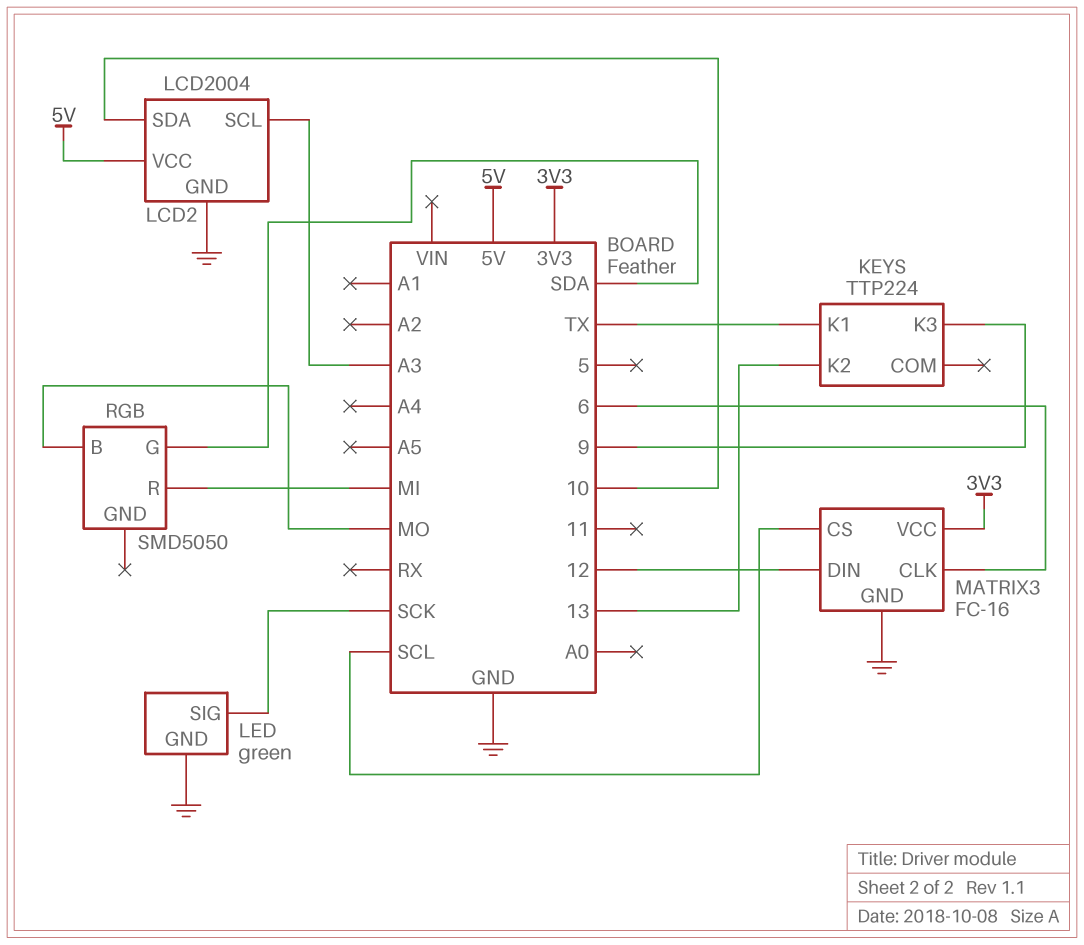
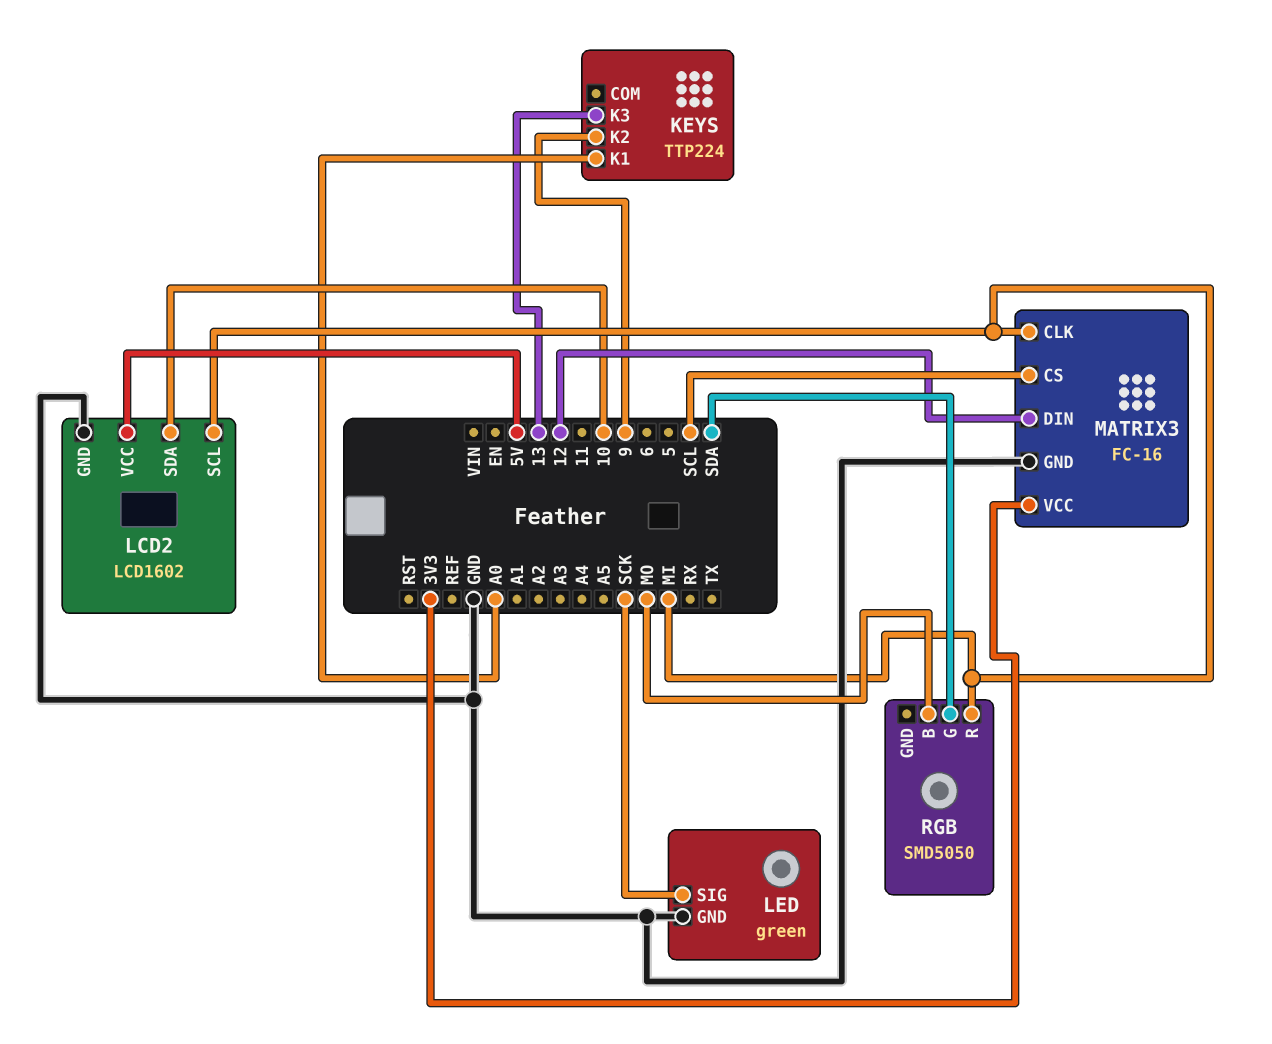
KEYS pin K1: TX -> A0
KEYS pin K2: 13 -> 9
KEYS pin K3: 9 -> 13
LCD2: LCD2004 -> LCD1602
LCD2 pin SCL: A3 -> MI
MATRIX3 pin CLK: 6 -> MI

